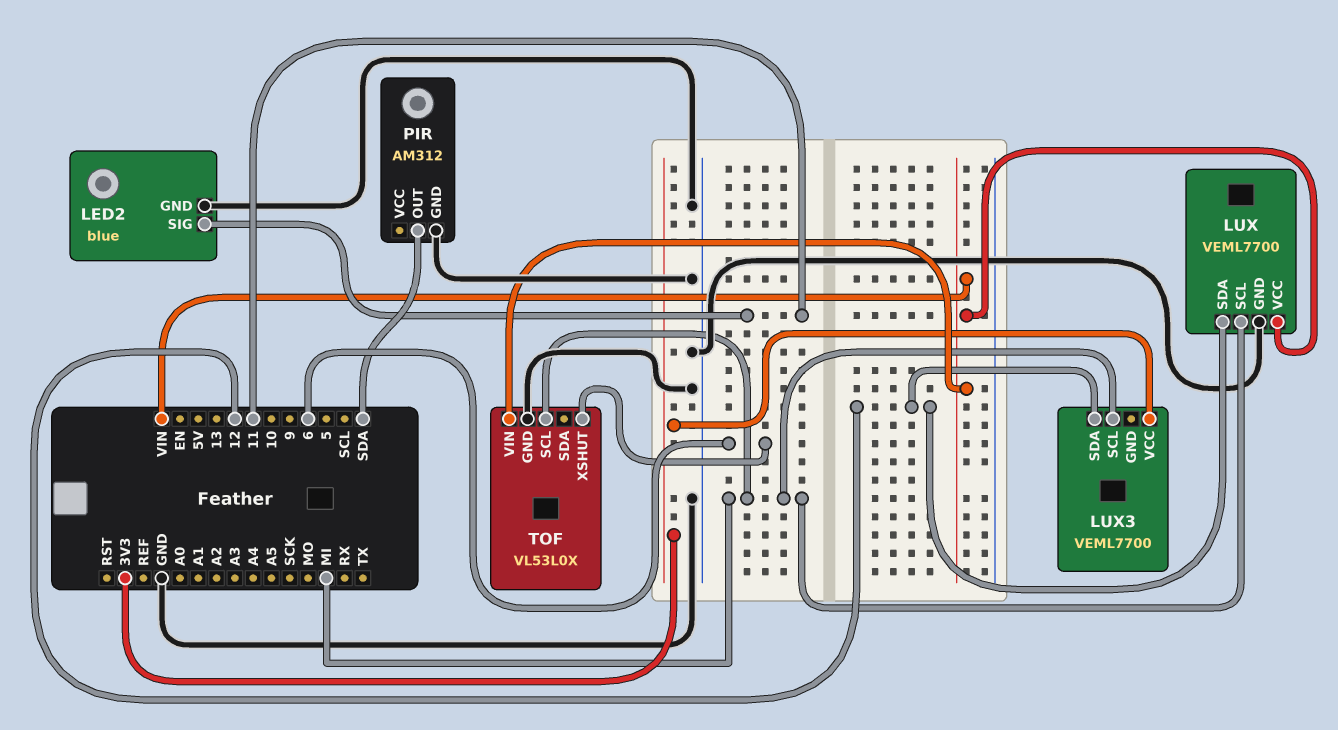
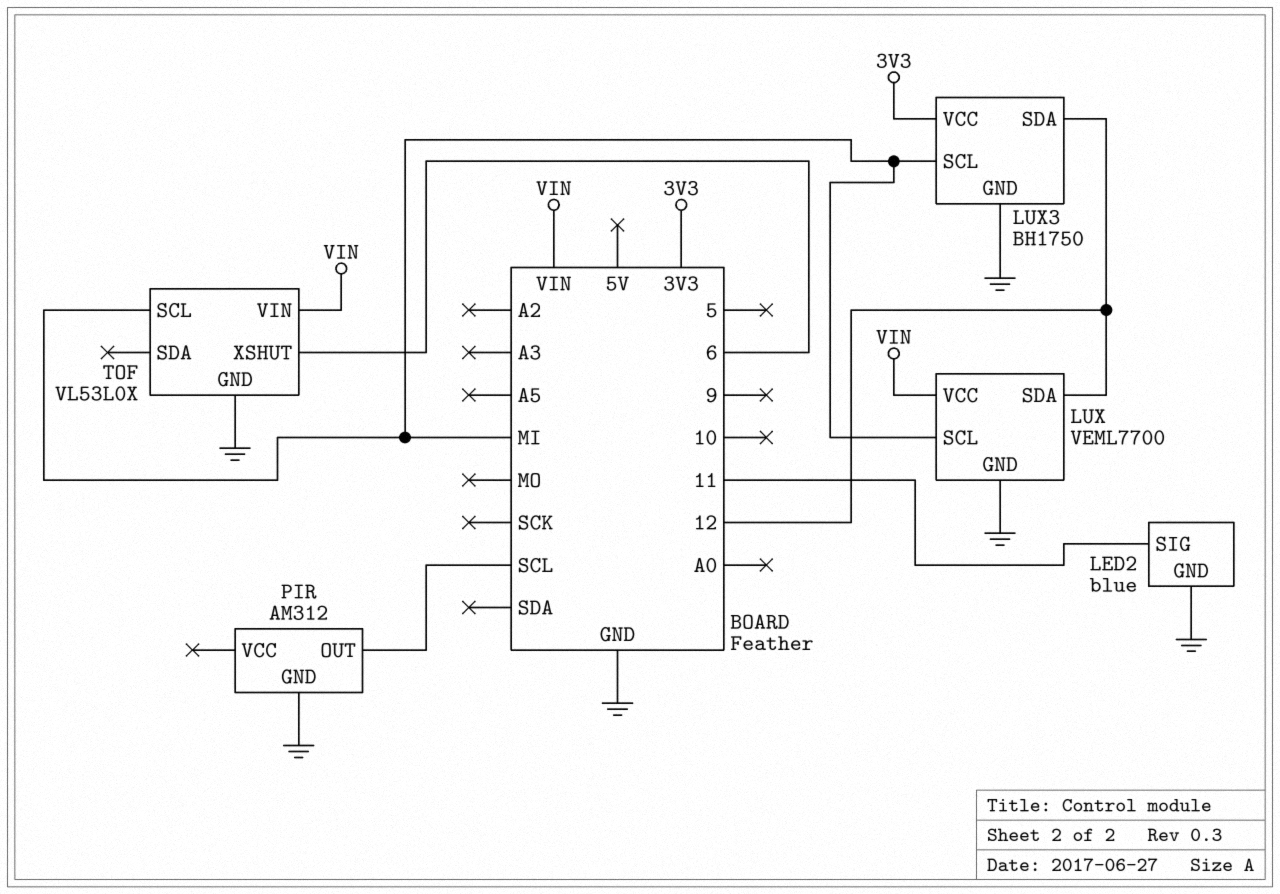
LUX3: VEML7700 -> BH1750
LUX3 pin GND: none -> GND
PIR pin OUT: SDA -> SCL

